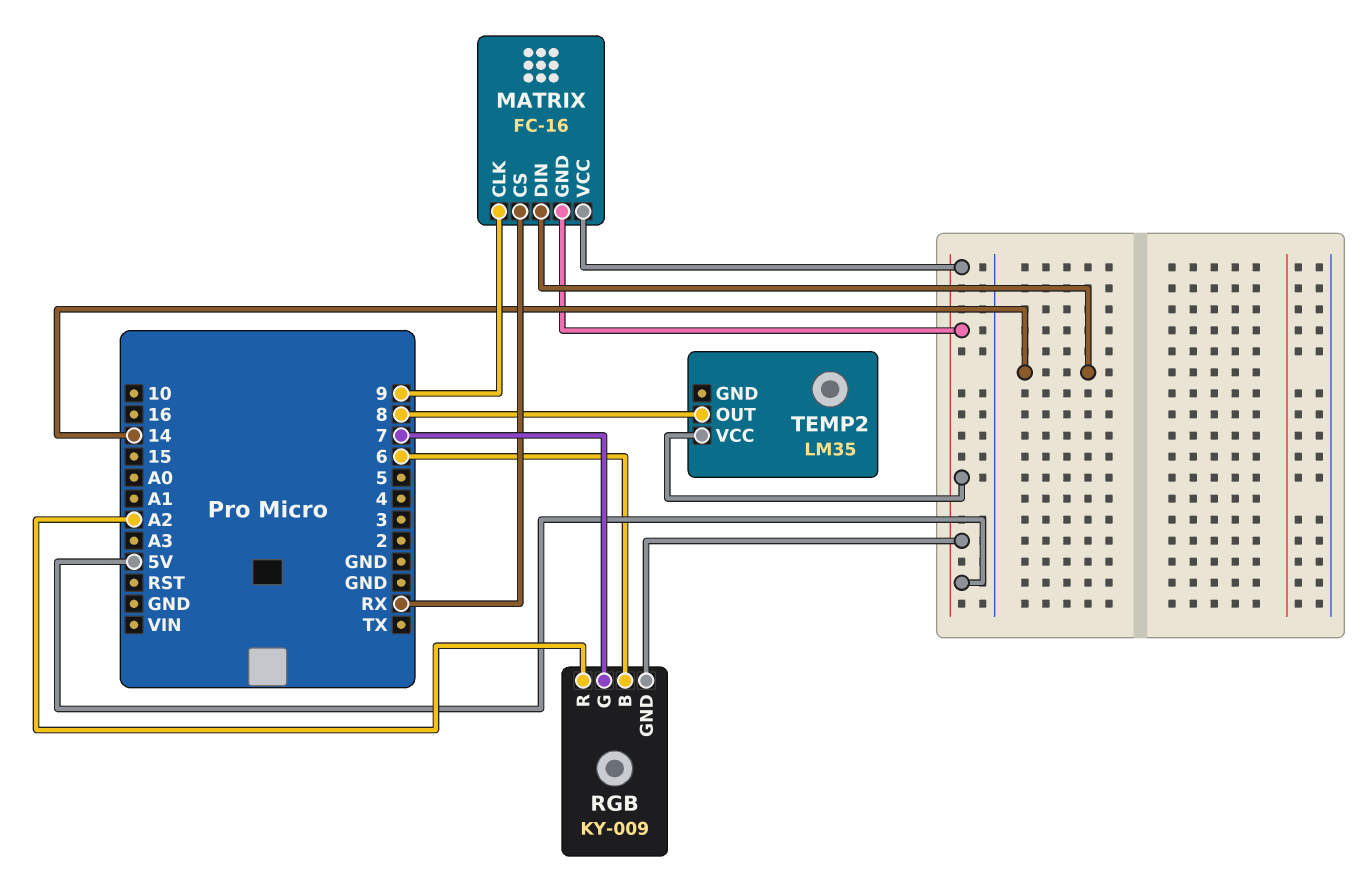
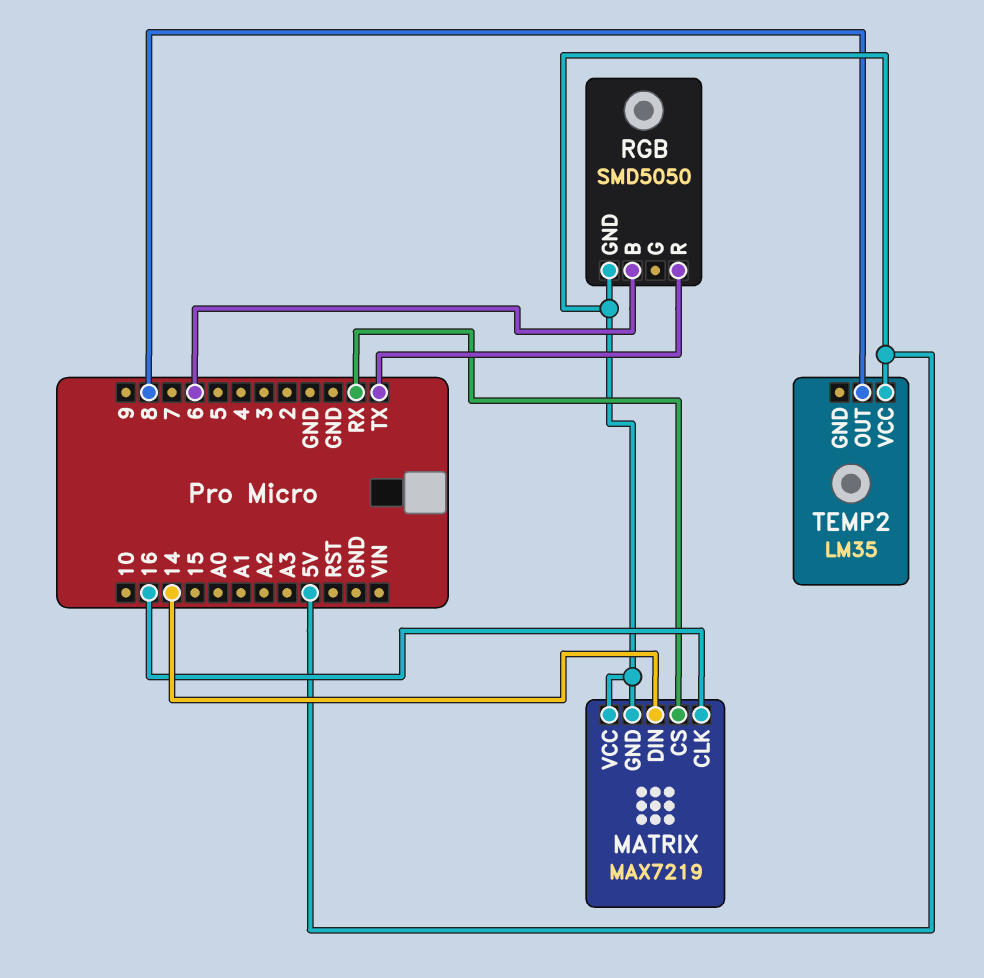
MATRIX: FC-16 -> MAX7219
MATRIX pin CLK: 9 -> 16
RGB: KY-009 -> SMD5050
RGB pin G: 7 -> none
RGB pin R: A2 -> TX

